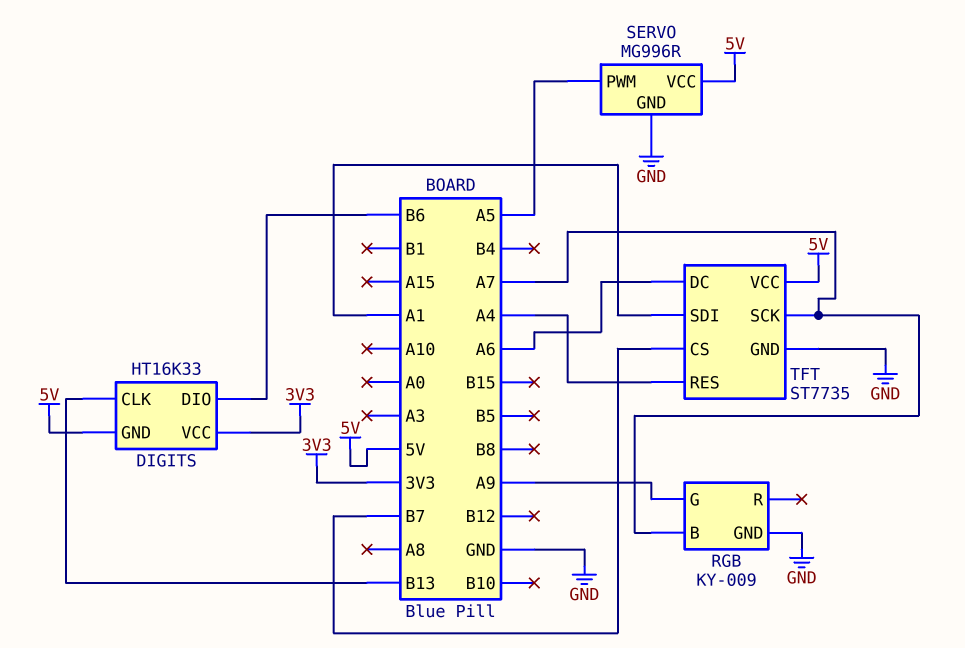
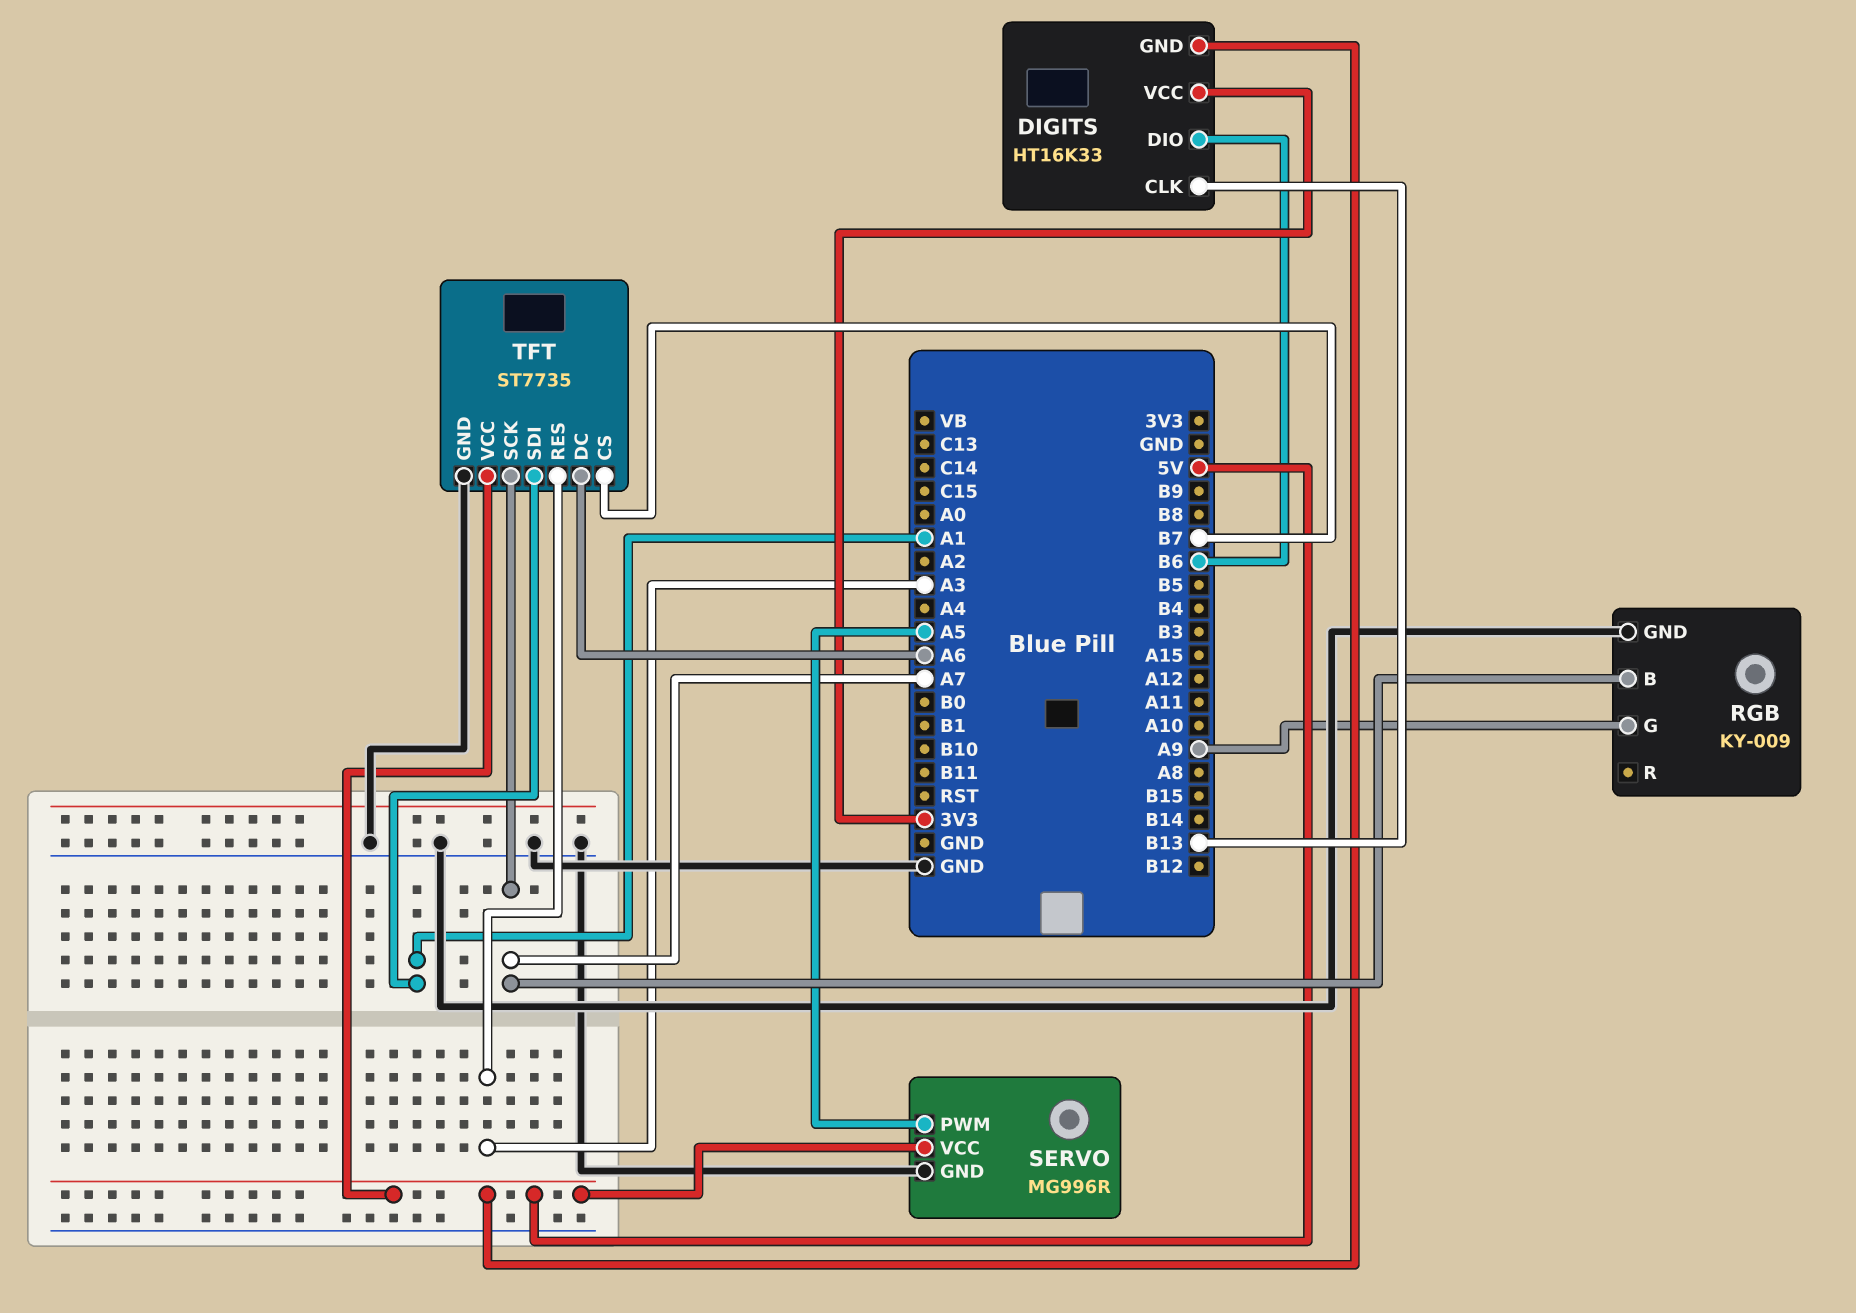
TFT pin RES: A4 -> A3

